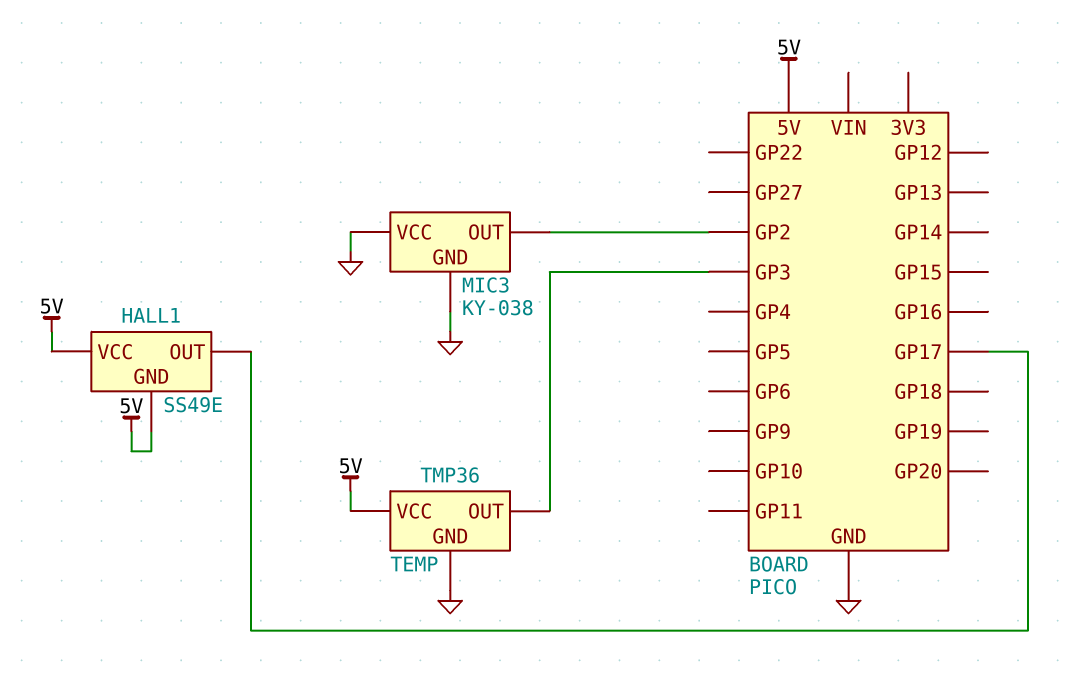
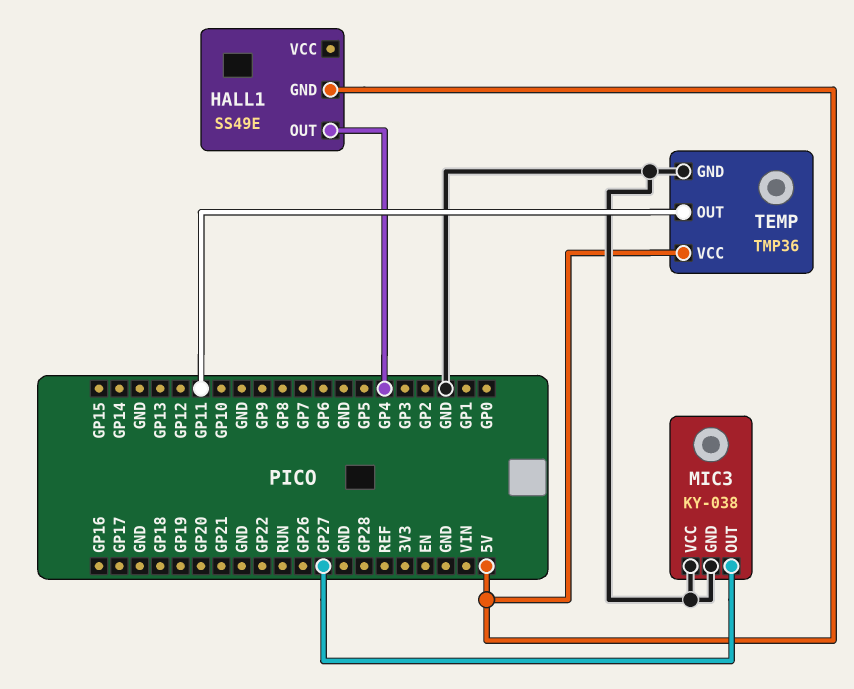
HALL1 pin OUT: GP17 -> GP4
HALL1 pin VCC: 5V -> none
MIC3 pin OUT: GP2 -> GP27
TEMP pin OUT: GP3 -> GP11

